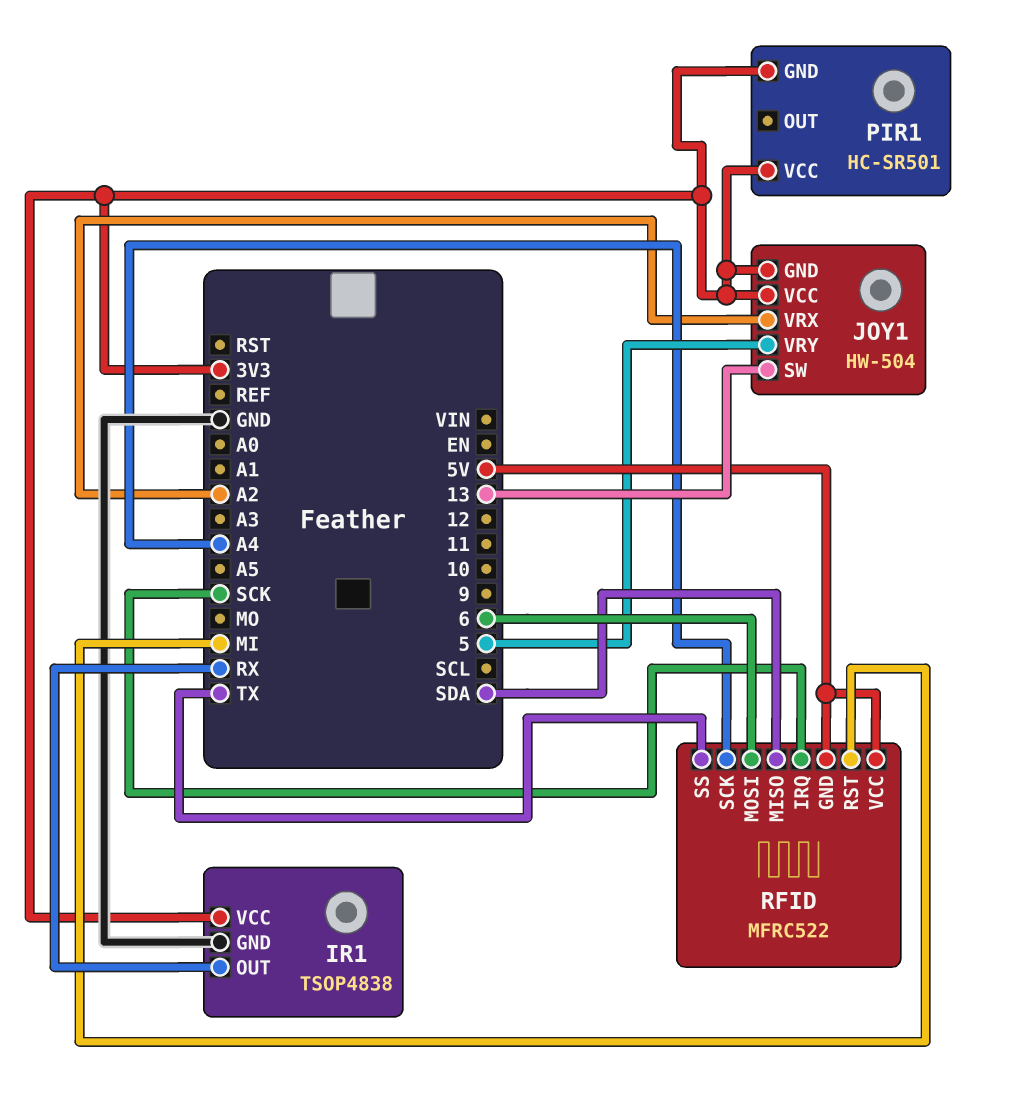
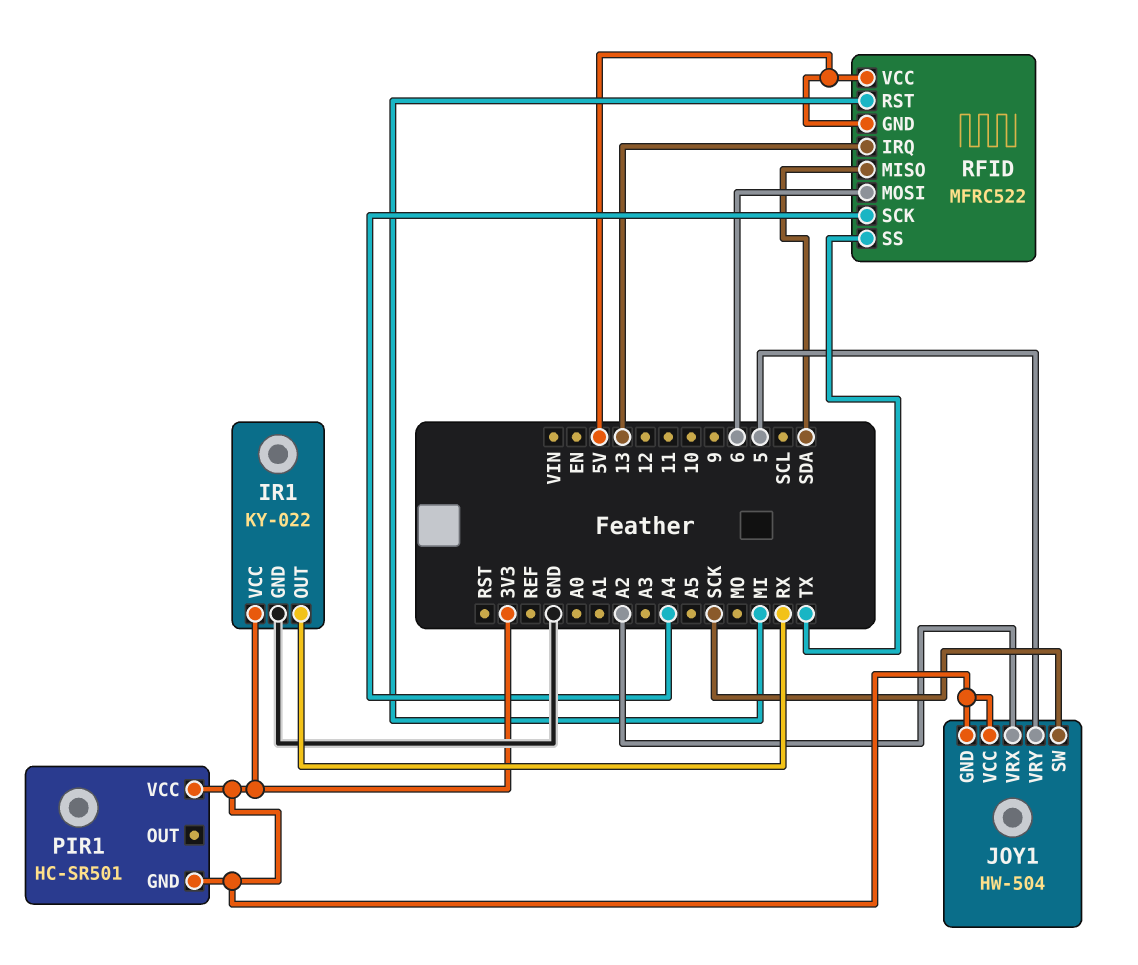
IR1: TSOP4838 -> KY-022
JOY1 pin SW: 13 -> SCK
RFID pin IRQ: SCK -> 13

